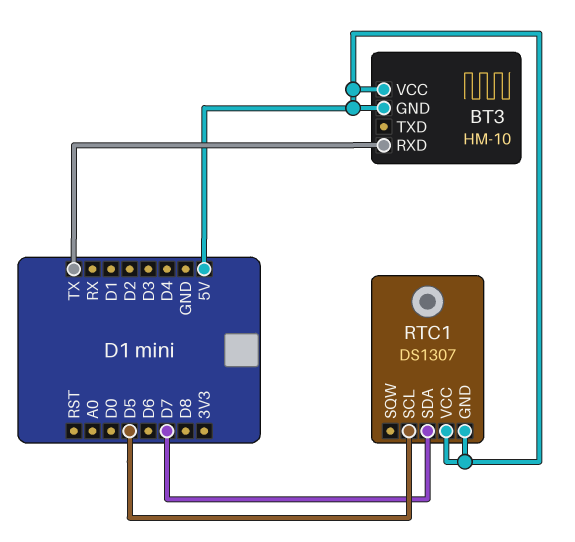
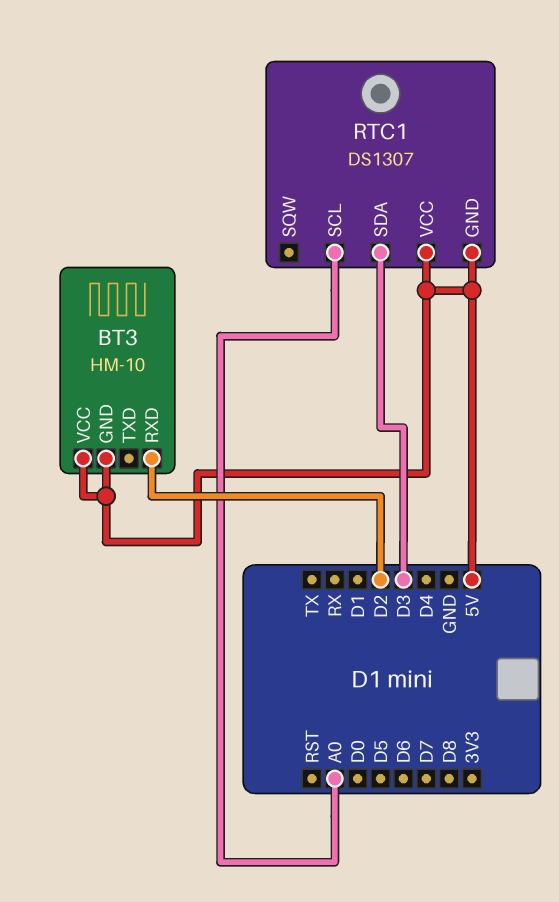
BT3 pin RXD: TX -> D2
RTC1 pin SCL: D5 -> A0
RTC1 pin SDA: D7 -> D3

